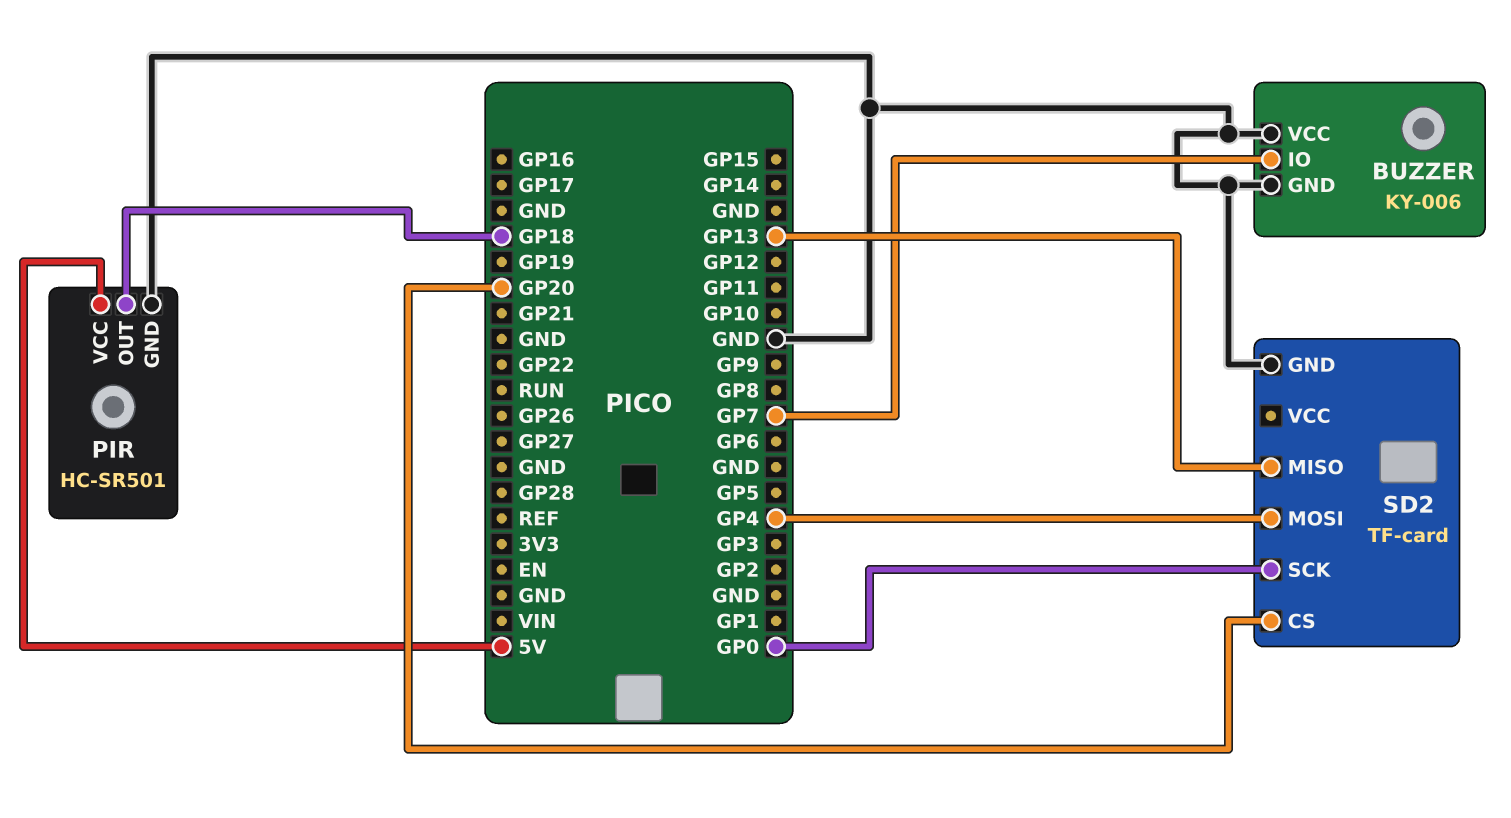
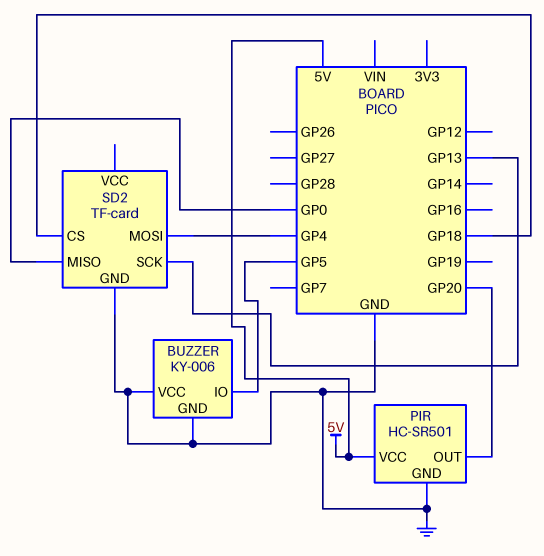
BUZZER pin IO: GP7 -> GP5
PIR pin OUT: GP18 -> GP20
SD2 pin CS: GP20 -> GP18
SD2 pin MISO: GP13 -> GP0
SD2 pin SCK: GP0 -> GP13

